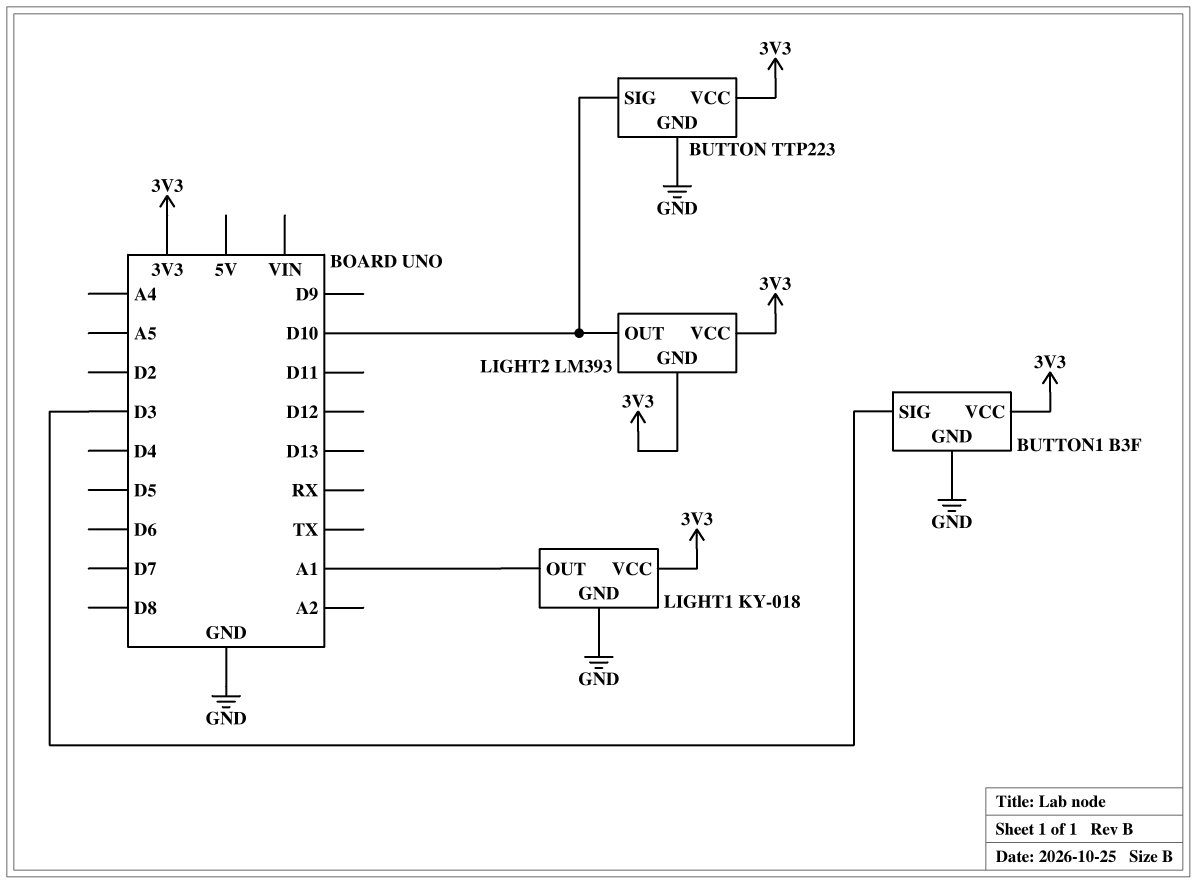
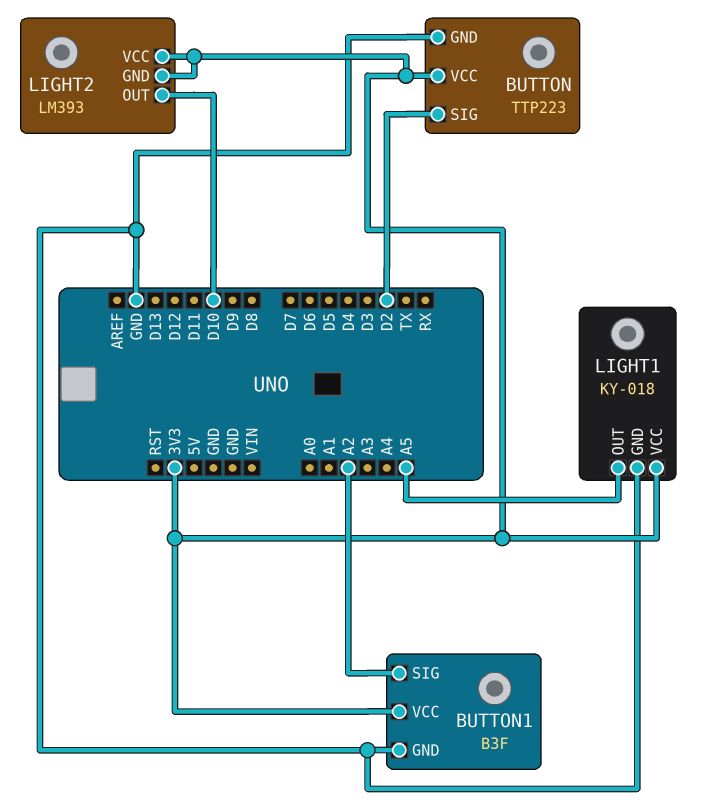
BUTTON pin SIG: D10 -> D2
BUTTON1 pin SIG: D3 -> A2
LIGHT1 pin OUT: A1 -> A5

